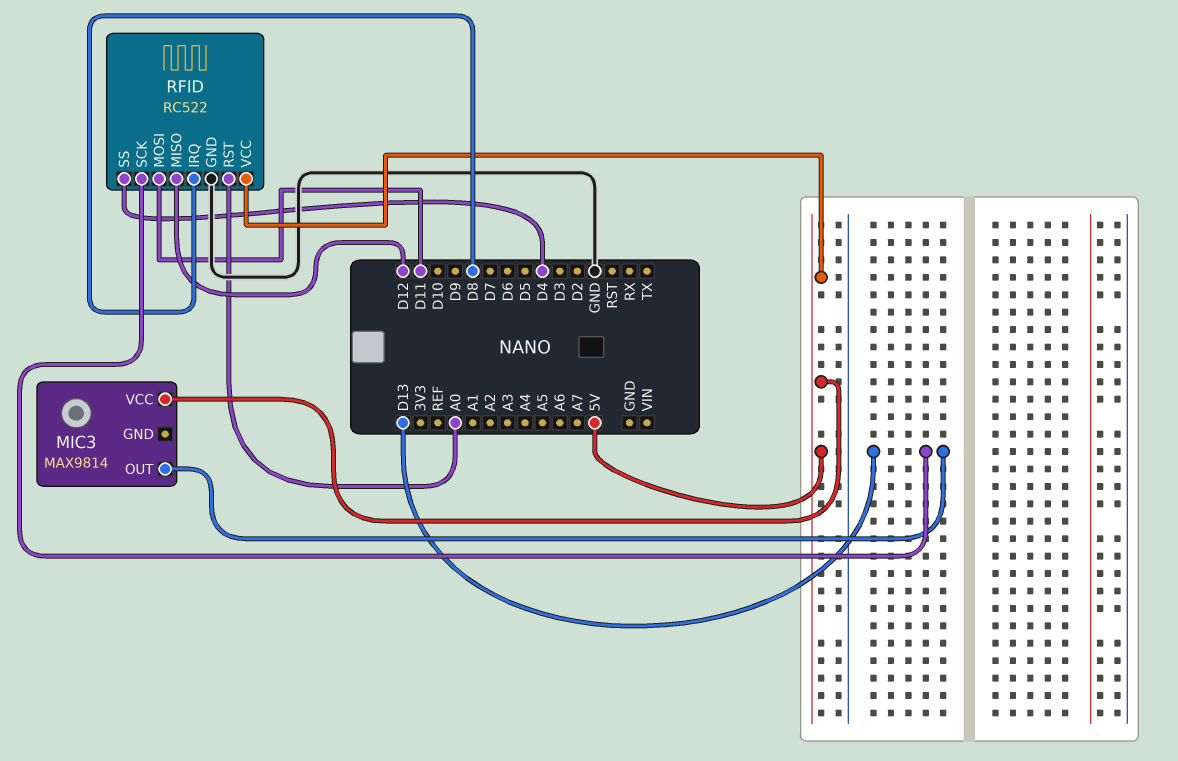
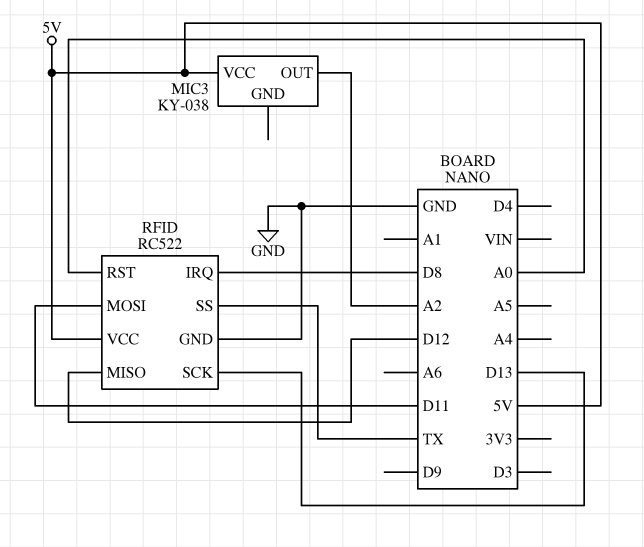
MIC3: MAX9814 -> KY-038
MIC3 pin OUT: D13 -> A2
RFID pin SS: D4 -> TX

